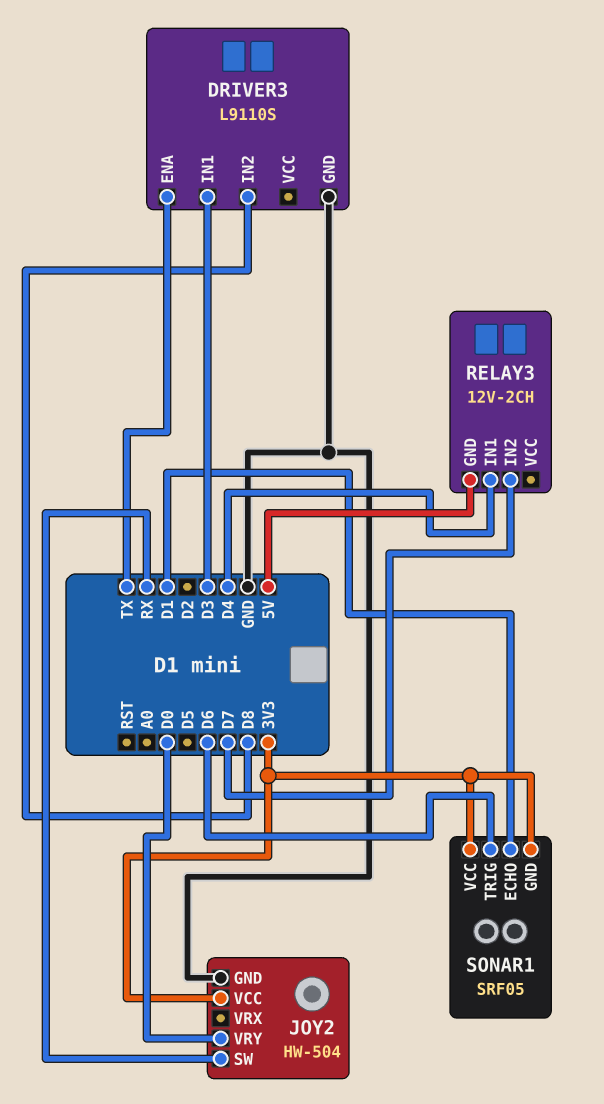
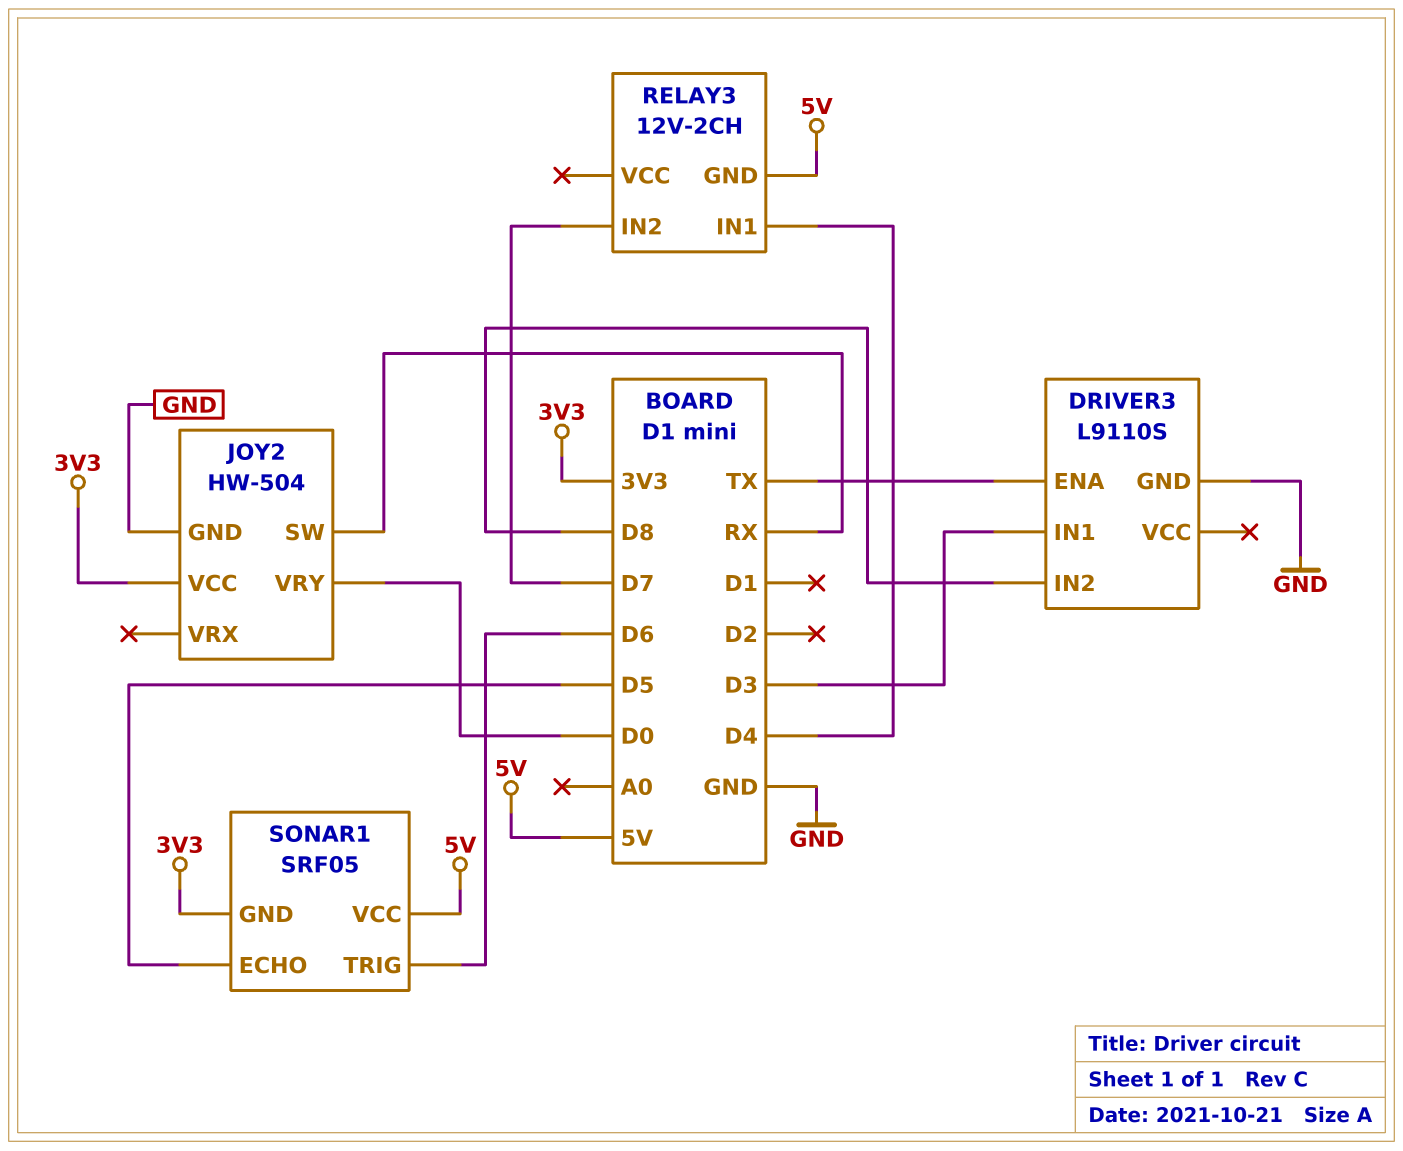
SONAR1 pin ECHO: D1 -> D5
SONAR1 pin VCC: 3V3 -> 5V

